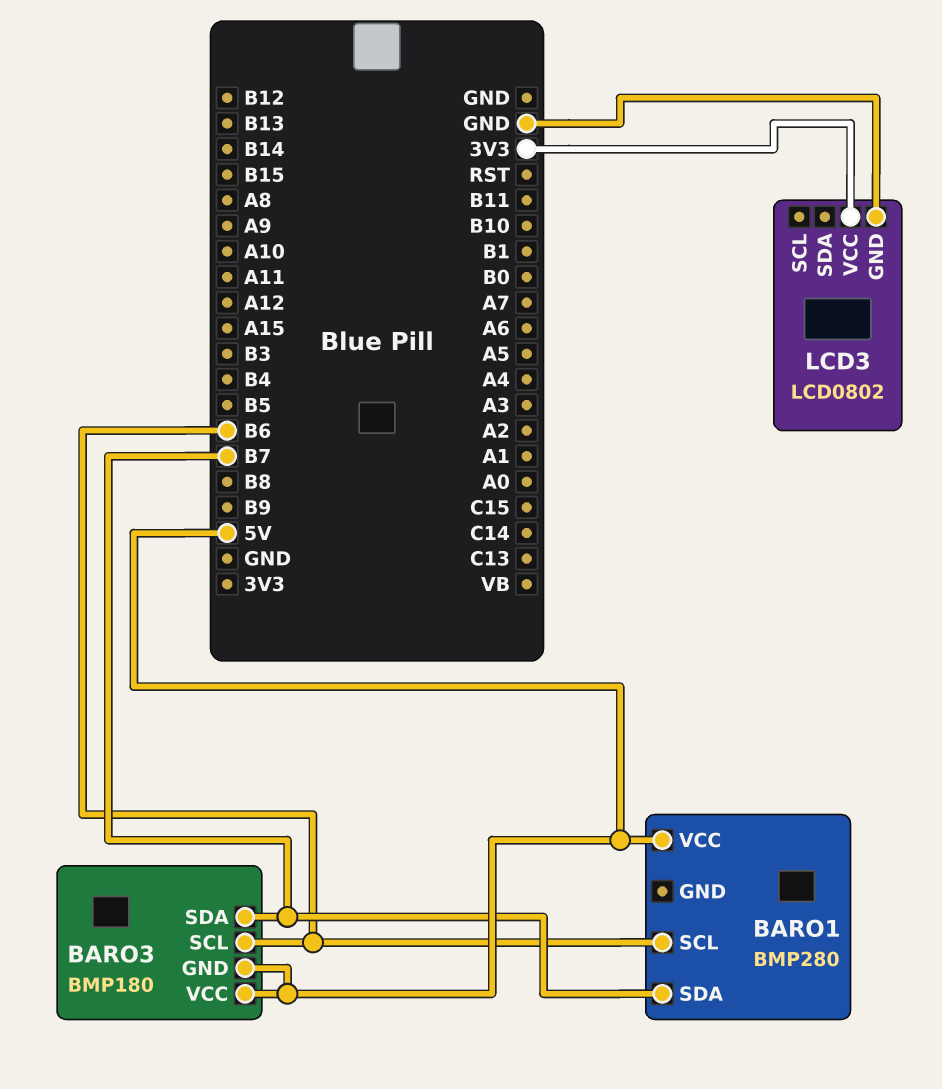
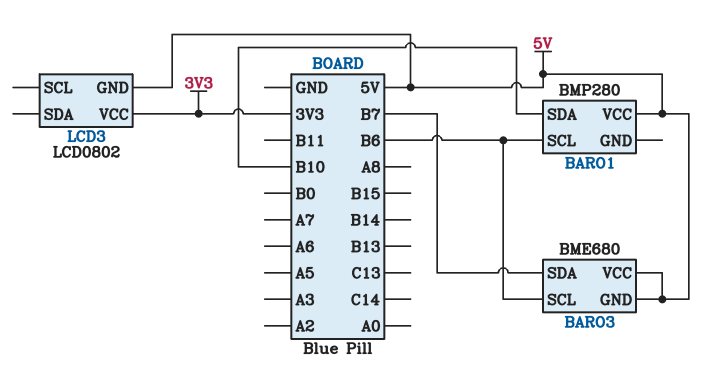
BARO1 pin SDA: B7 -> B10
BARO3: BMP180 -> BME680
LCD3 pin GND: GND -> 5V

